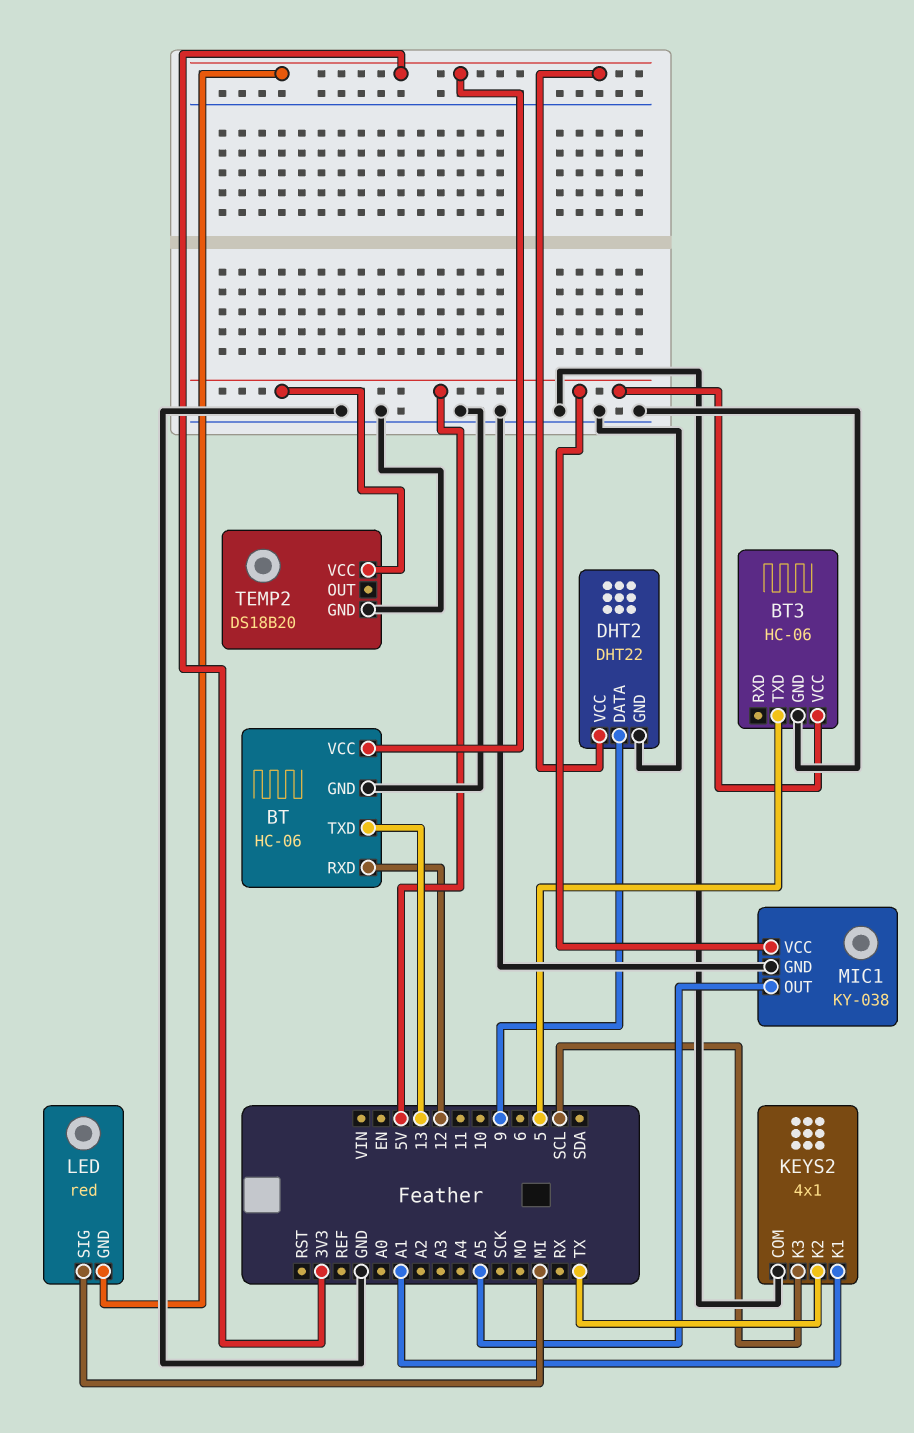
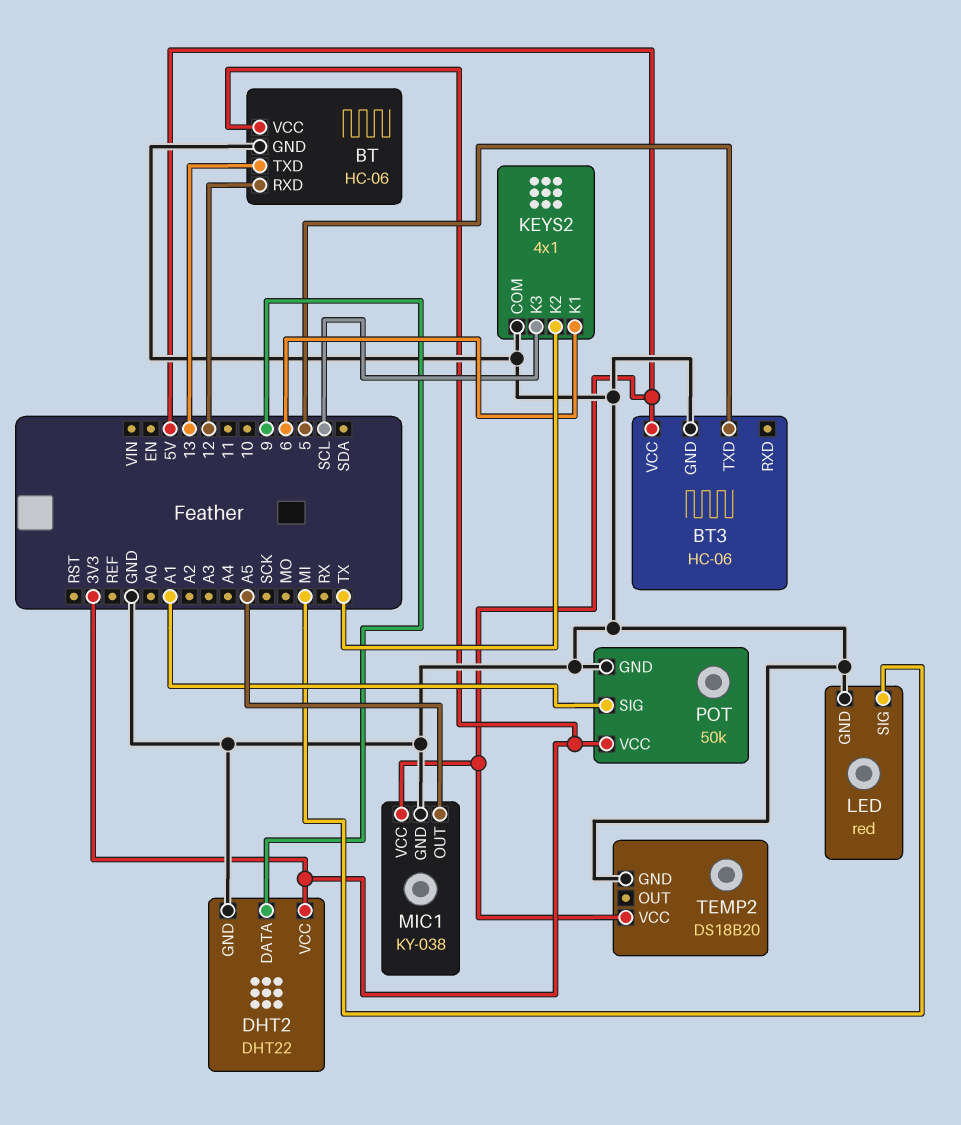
KEYS2 pin K1: A1 -> 6
LED pin GND: 3V3 -> GND
POT: none -> 50k
POT pin GND: none -> GND
POT pin SIG: none -> A1
POT pin VCC: none -> 3V3

